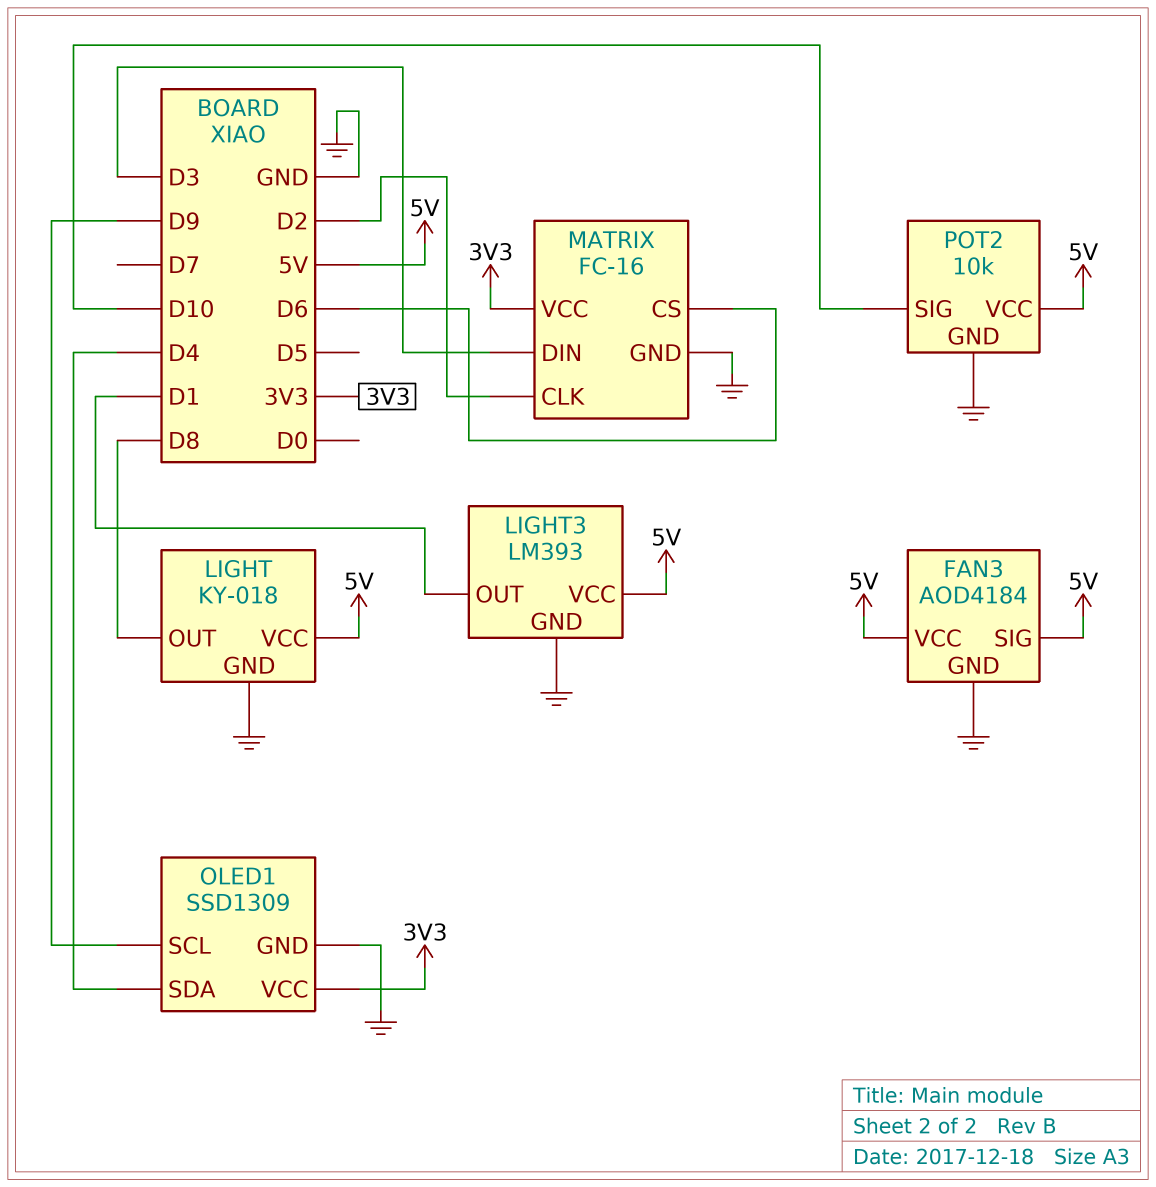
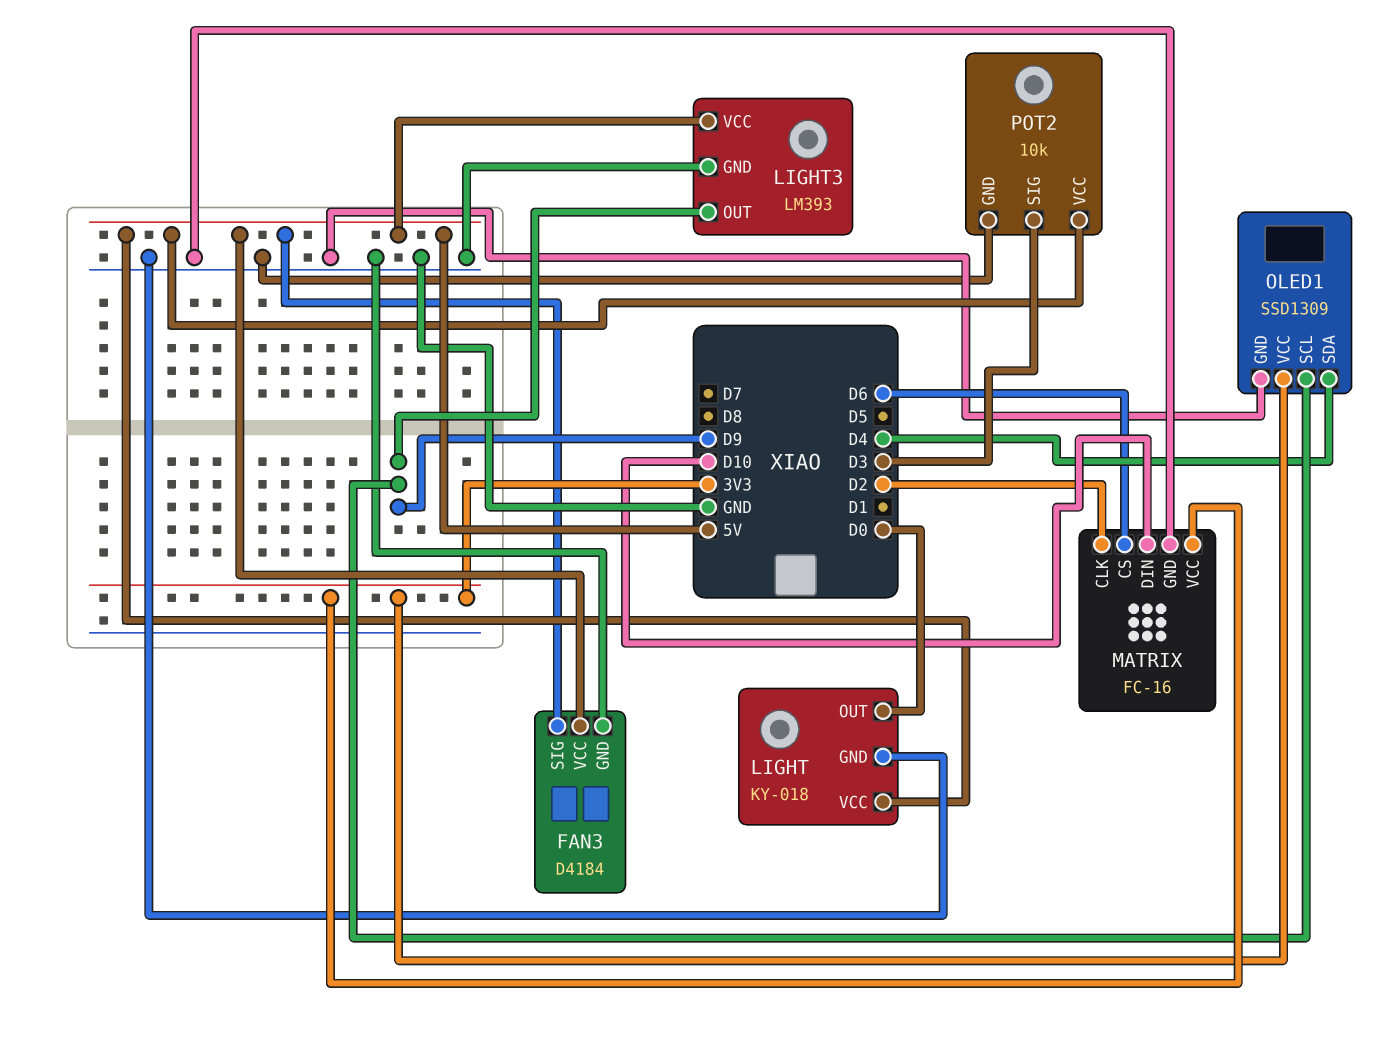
FAN3: AOD4184 -> D4184
LIGHT pin OUT: D8 -> D0
LIGHT3 pin OUT: D1 -> D9
MATRIX pin DIN: D3 -> D10
POT2 pin SIG: D10 -> D3

